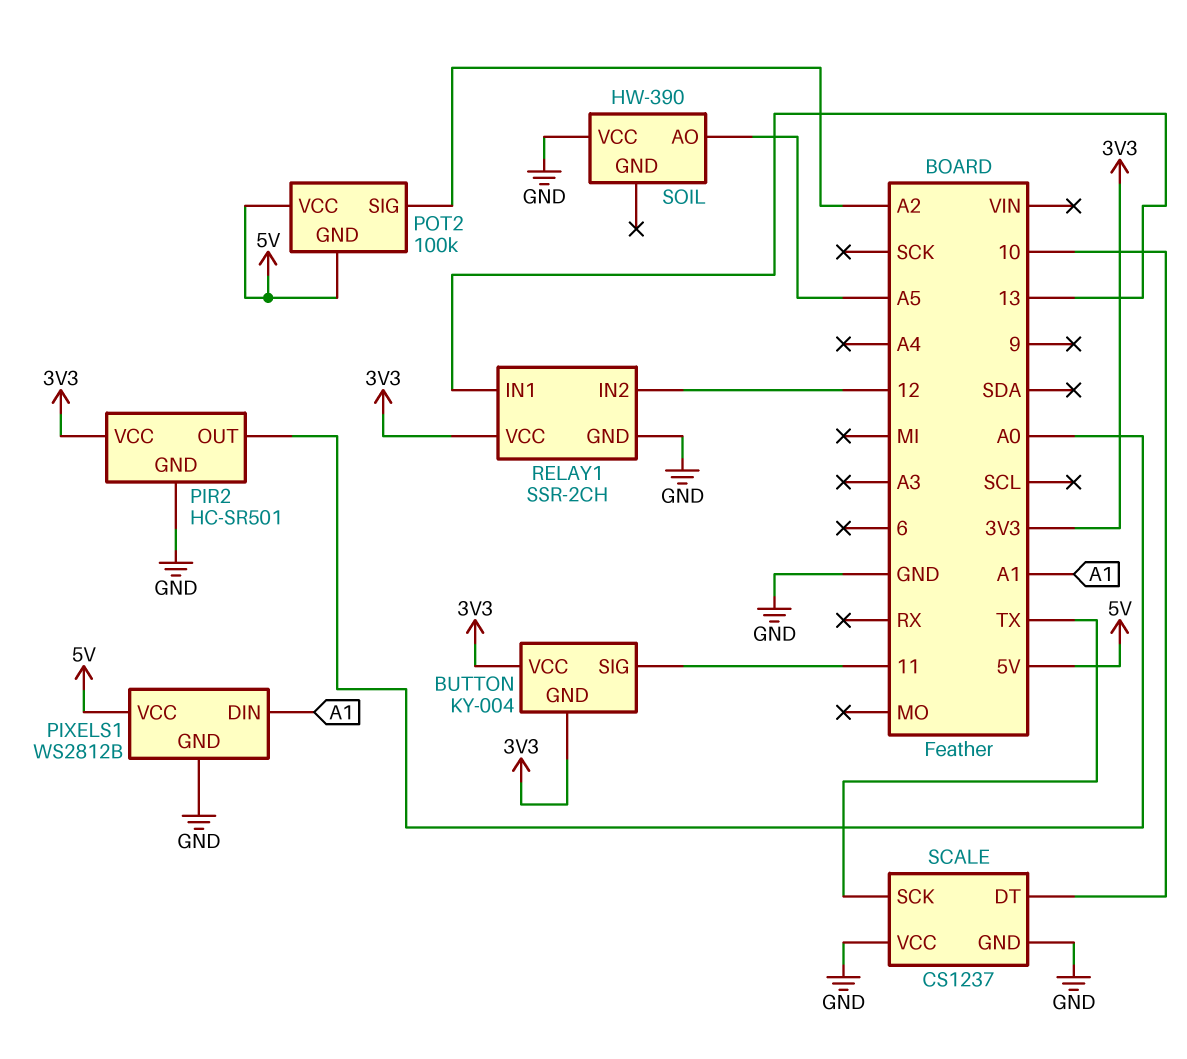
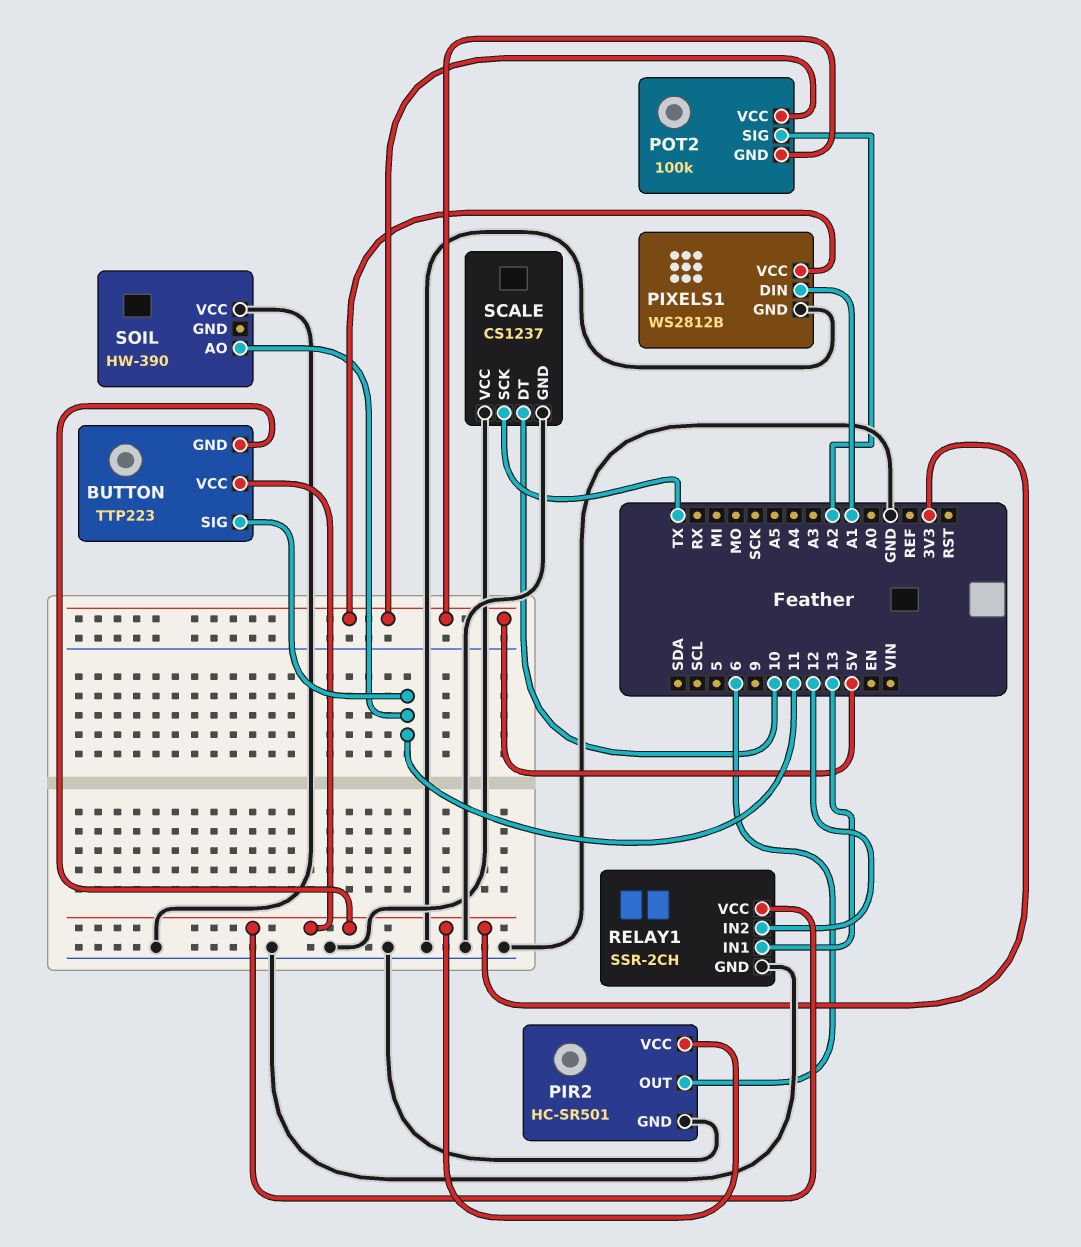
BUTTON: KY-004 -> TTP223
PIR2 pin OUT: A0 -> 6
SOIL pin AO: A5 -> 11

